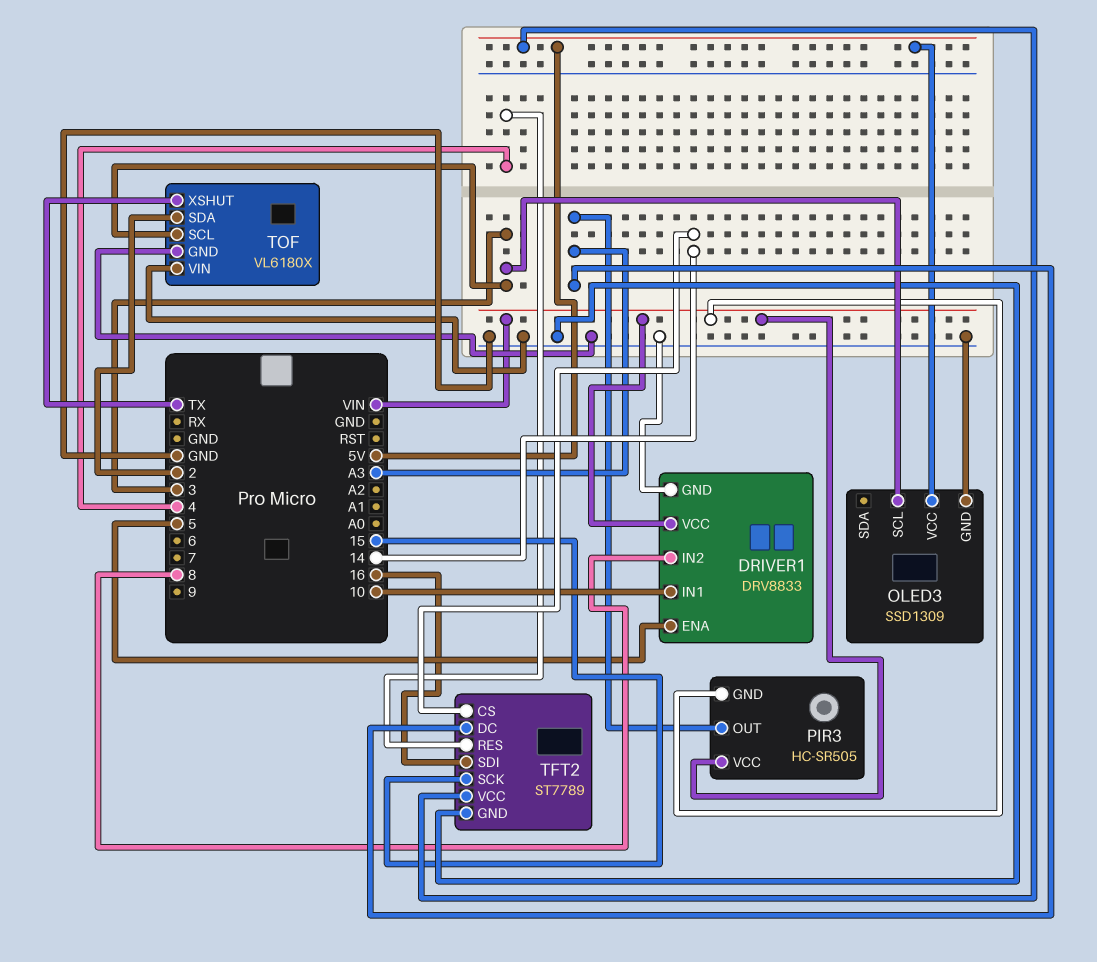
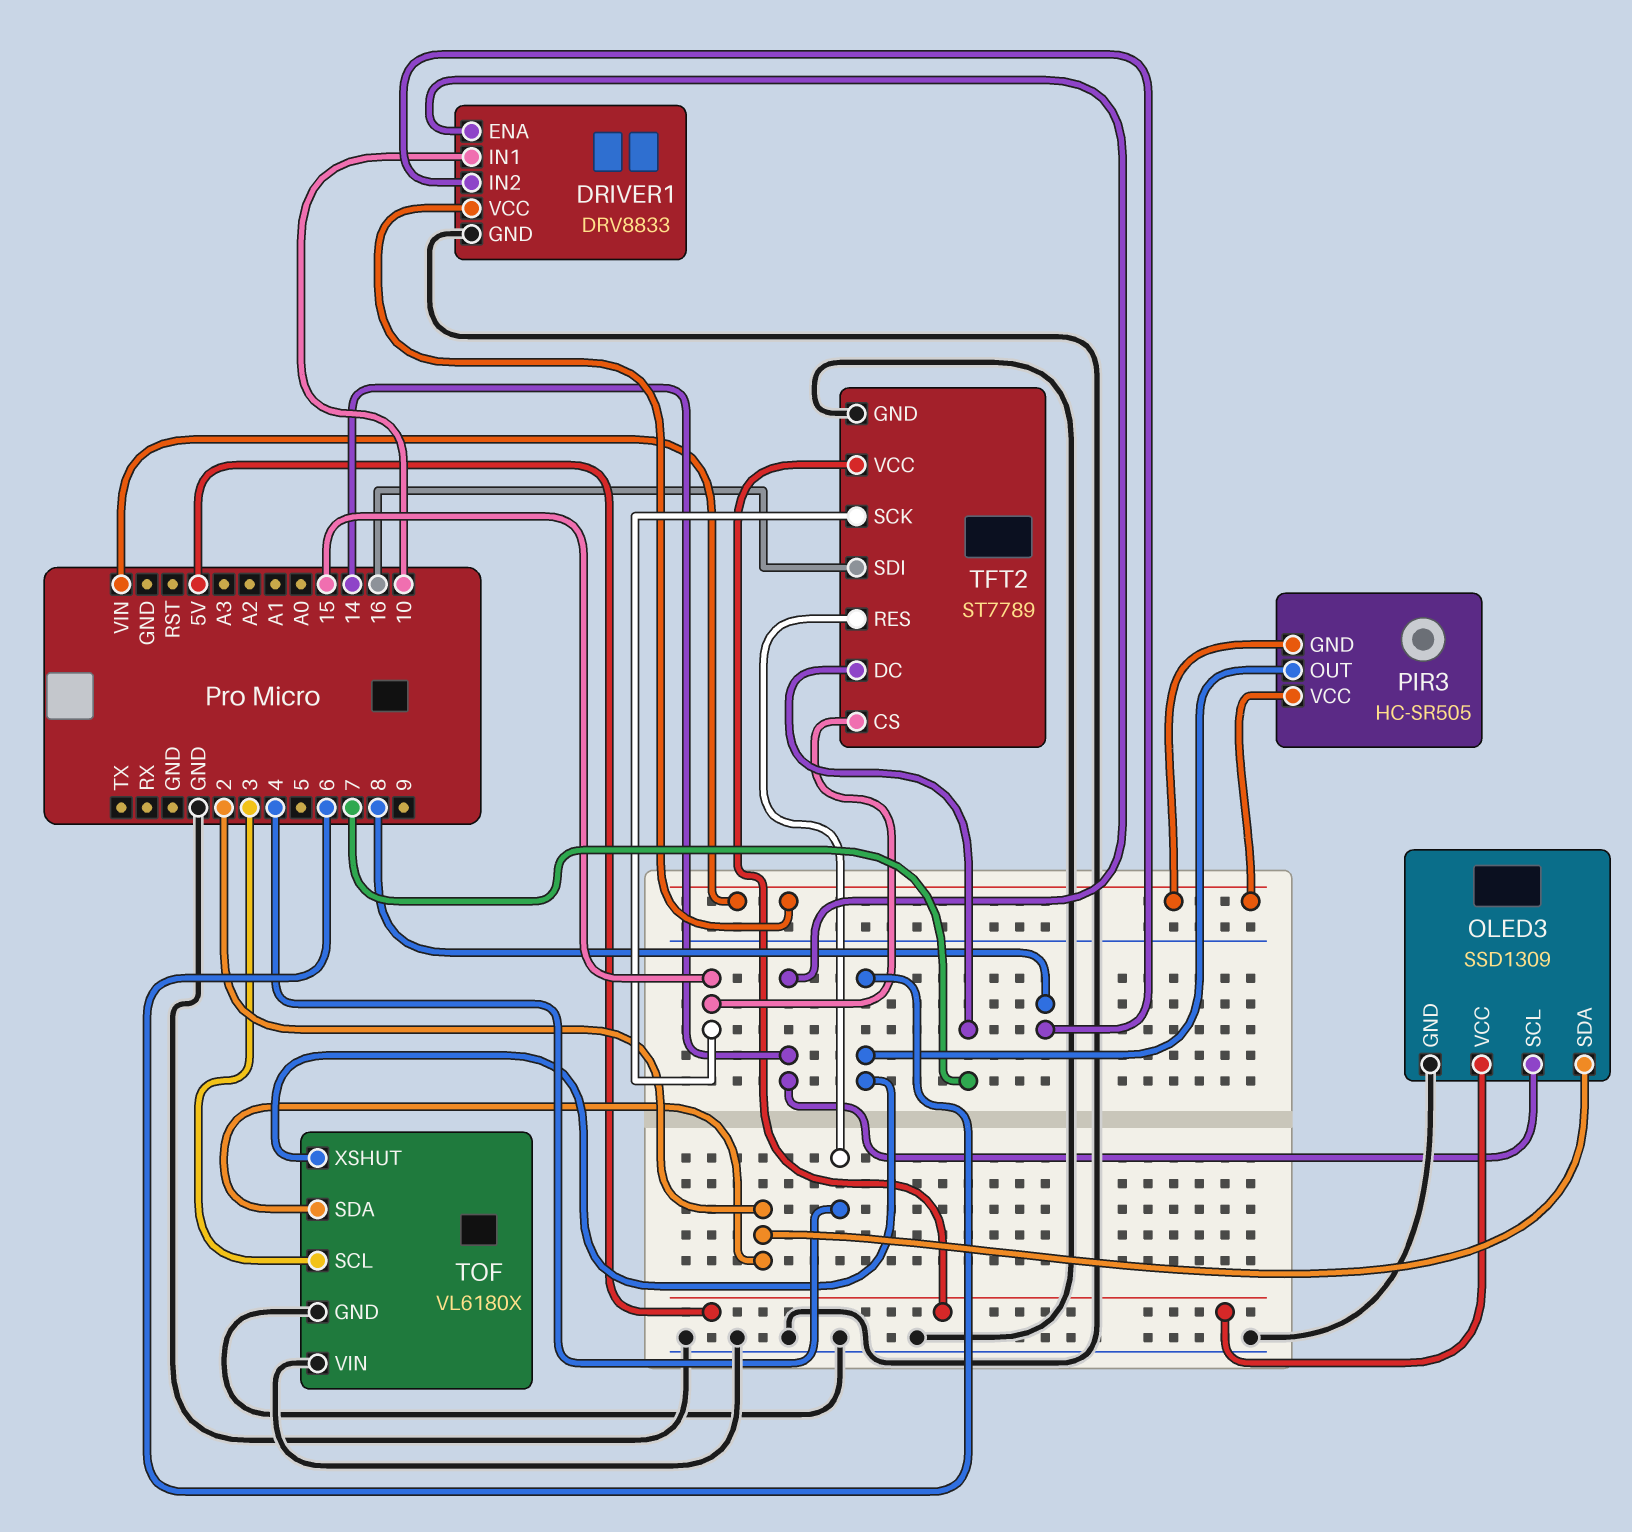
DRIVER1 pin ENA: 5 -> 14
OLED3 pin SCL: 3 -> 14
OLED3 pin SDA: none -> 2
PIR3 pin OUT: A3 -> 6
TFT2 pin CS: 14 -> 15
TFT2 pin DC: A3 -> 7
TOF pin XSHUT: TX -> 6

